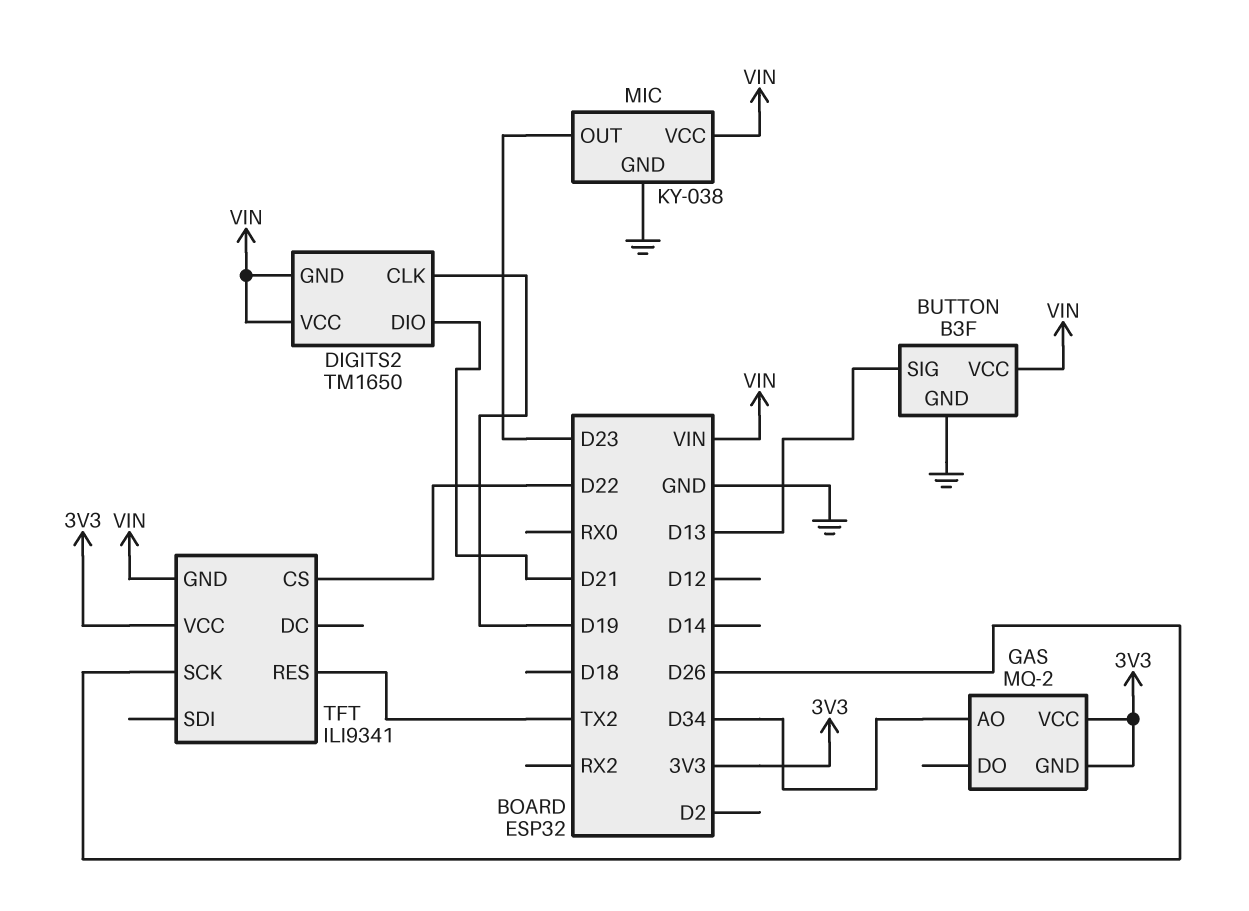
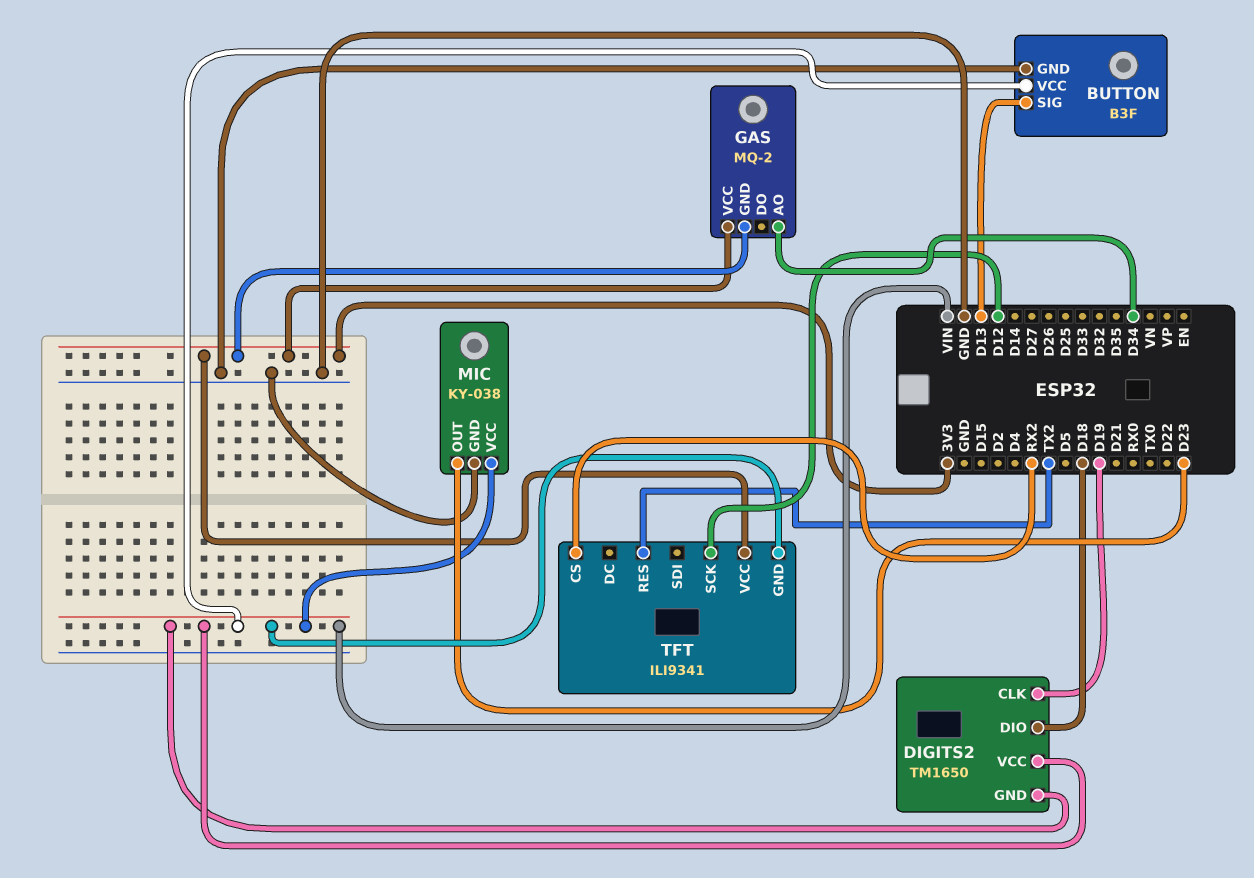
DIGITS2 pin DIO: D21 -> D18
TFT pin CS: D22 -> RX2
TFT pin SCK: D26 -> D12

